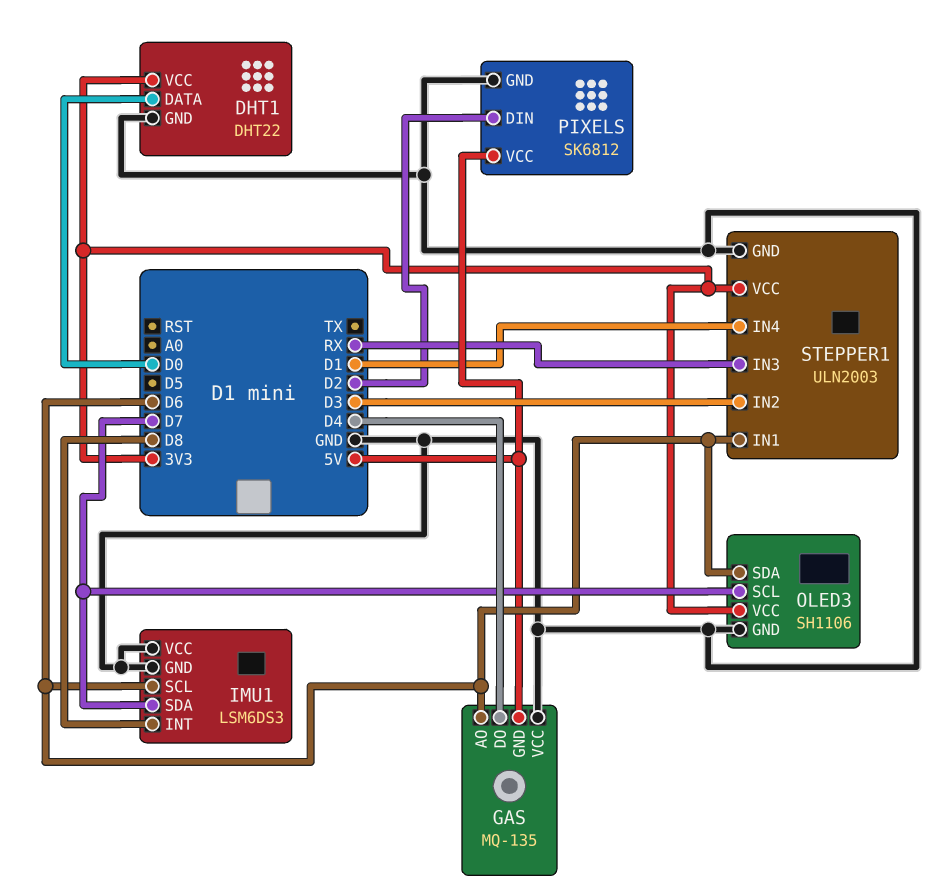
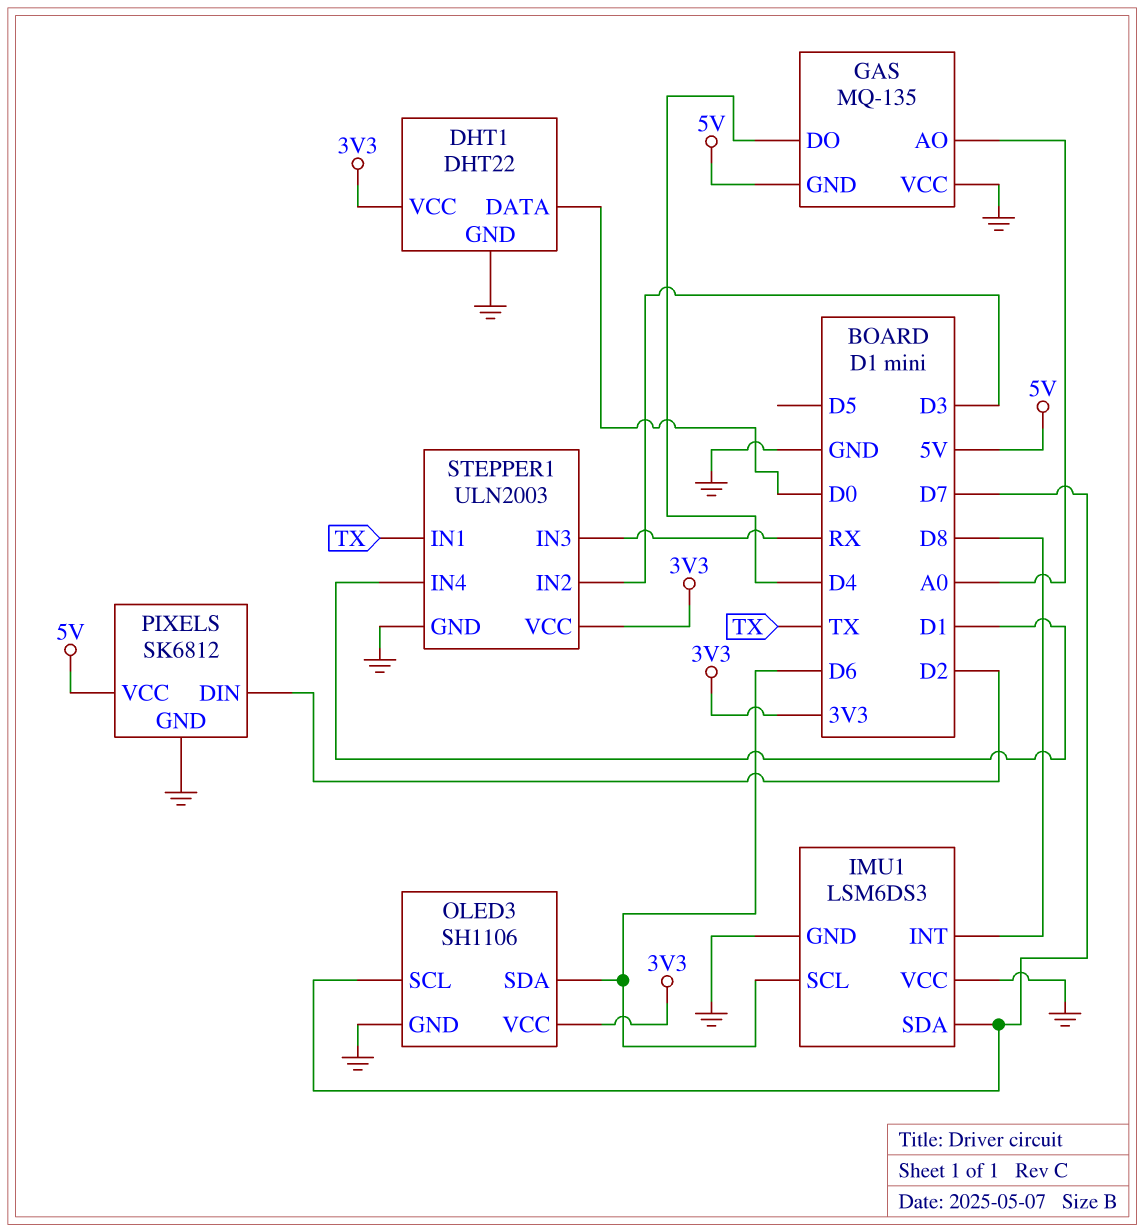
GAS pin AO: D6 -> A0
STEPPER1 pin IN1: D6 -> TX

